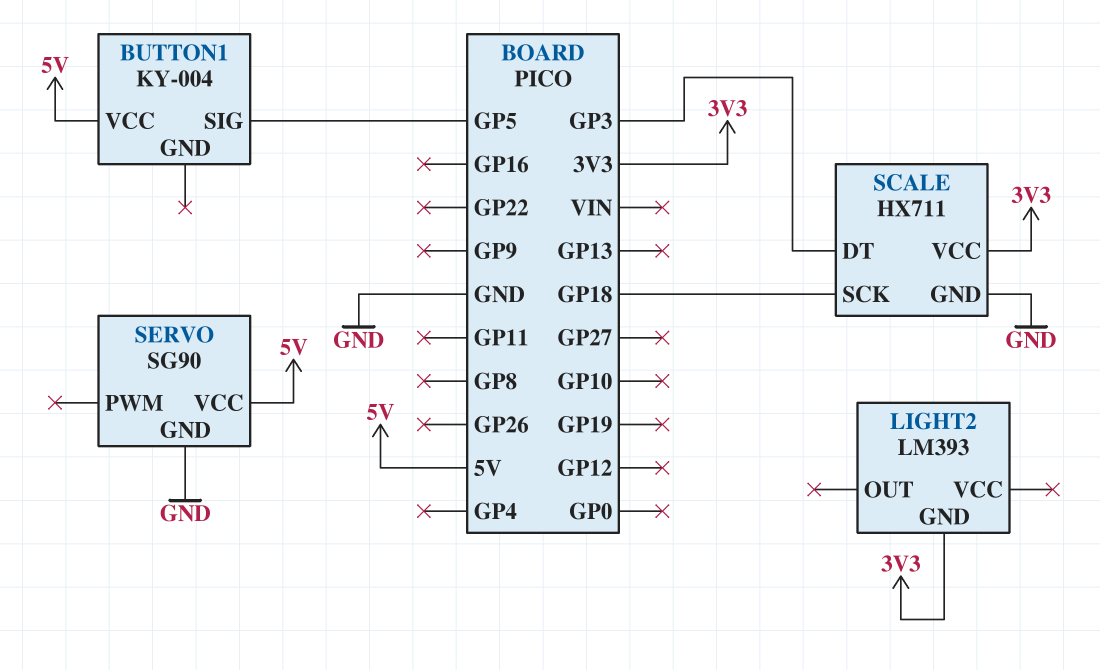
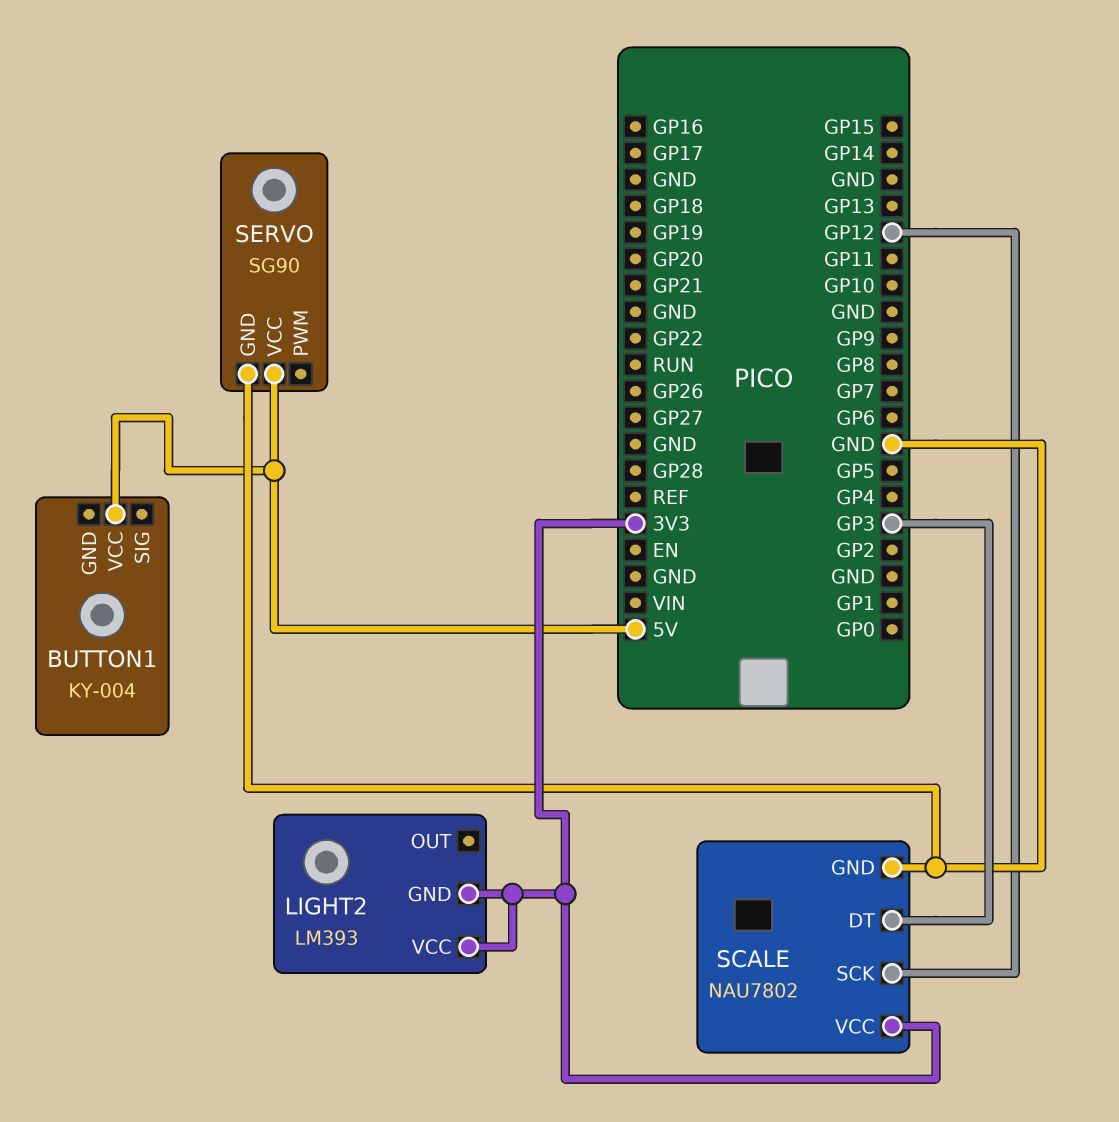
BUTTON1 pin SIG: GP5 -> none
LIGHT2 pin VCC: none -> 3V3
SCALE: HX711 -> NAU7802
SCALE pin SCK: GP18 -> GP12

